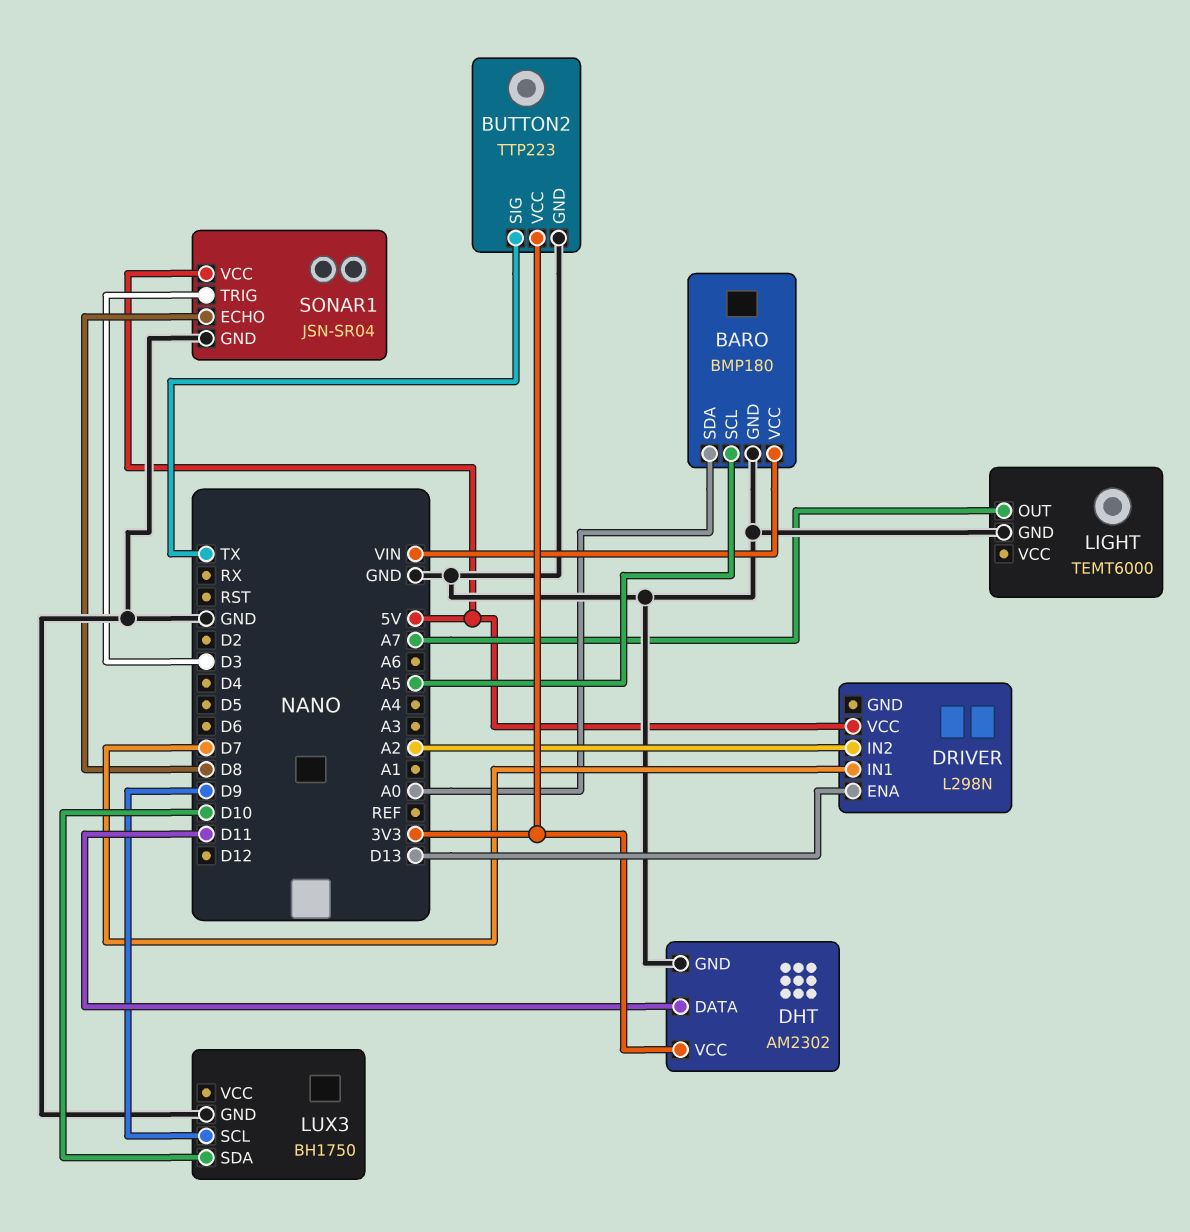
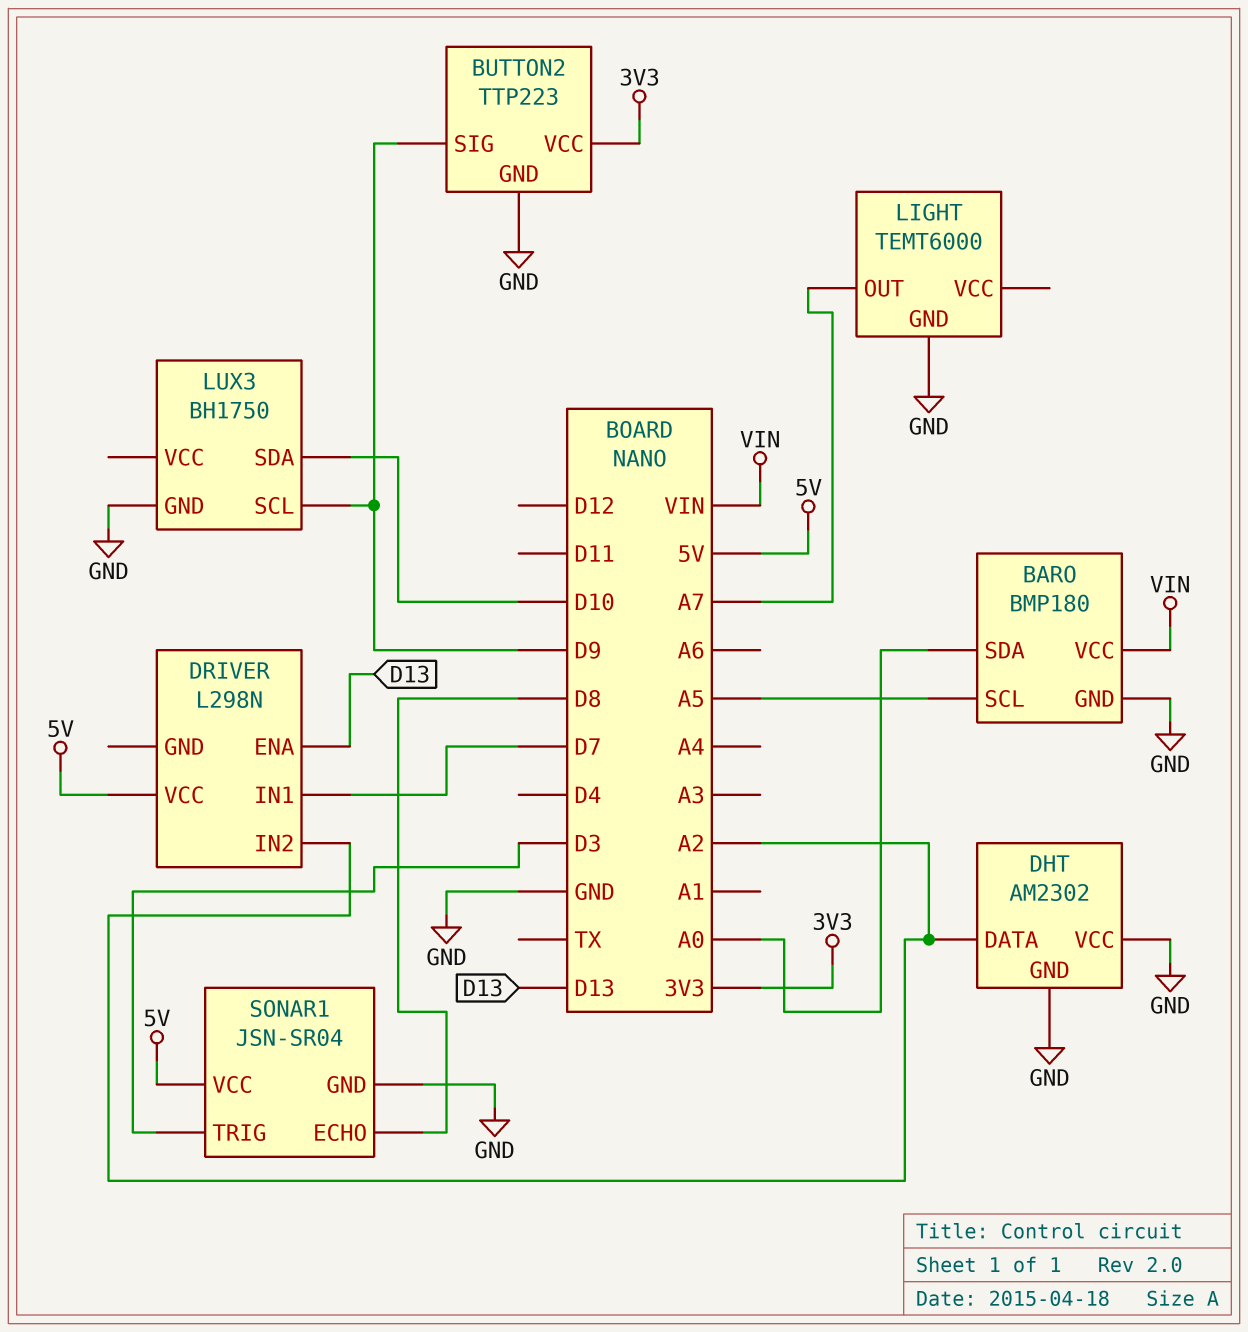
BUTTON2 pin SIG: TX -> D9
DHT pin DATA: D11 -> A2
DHT pin VCC: 3V3 -> GND

